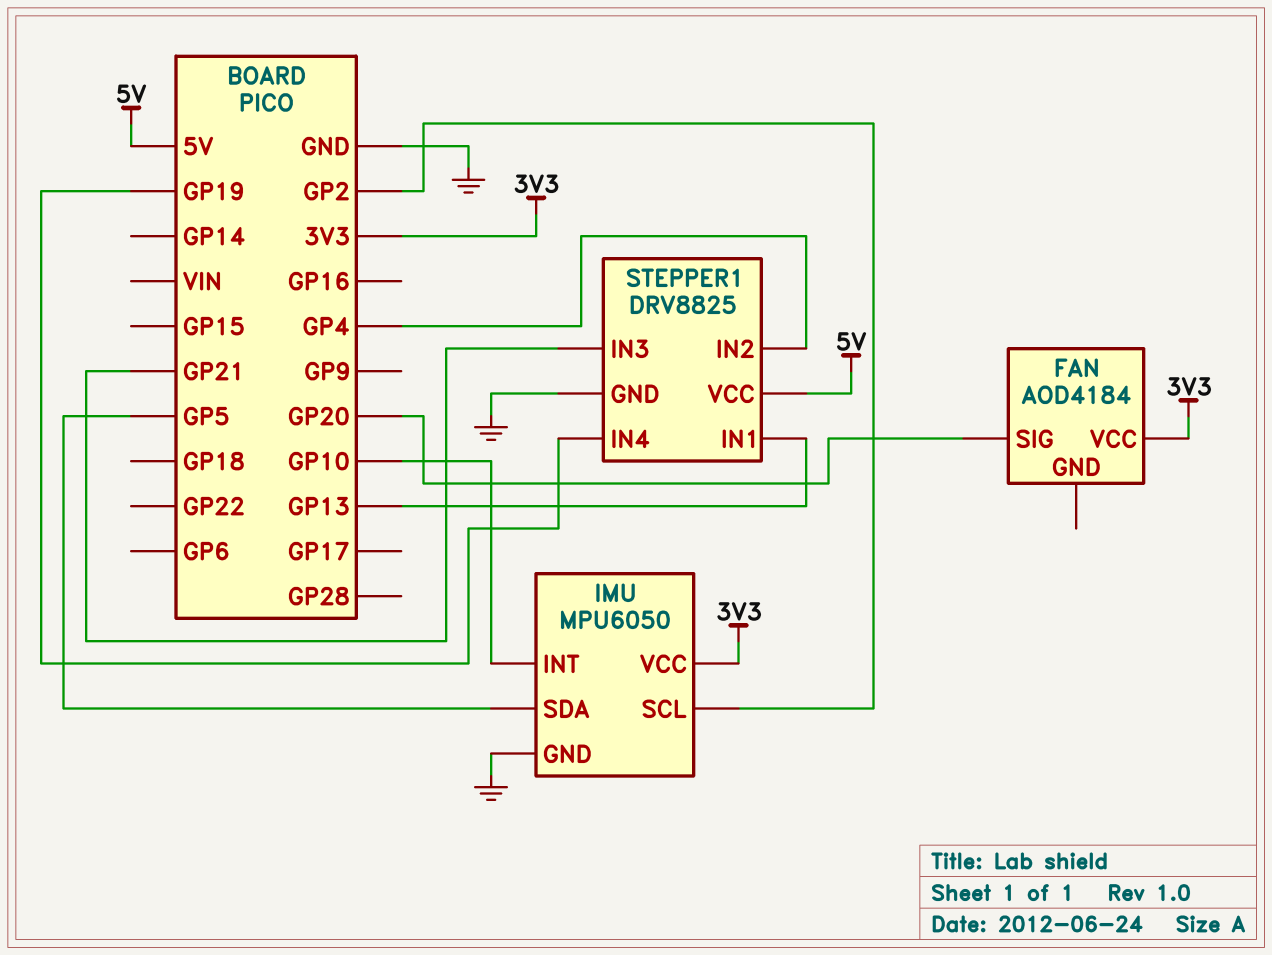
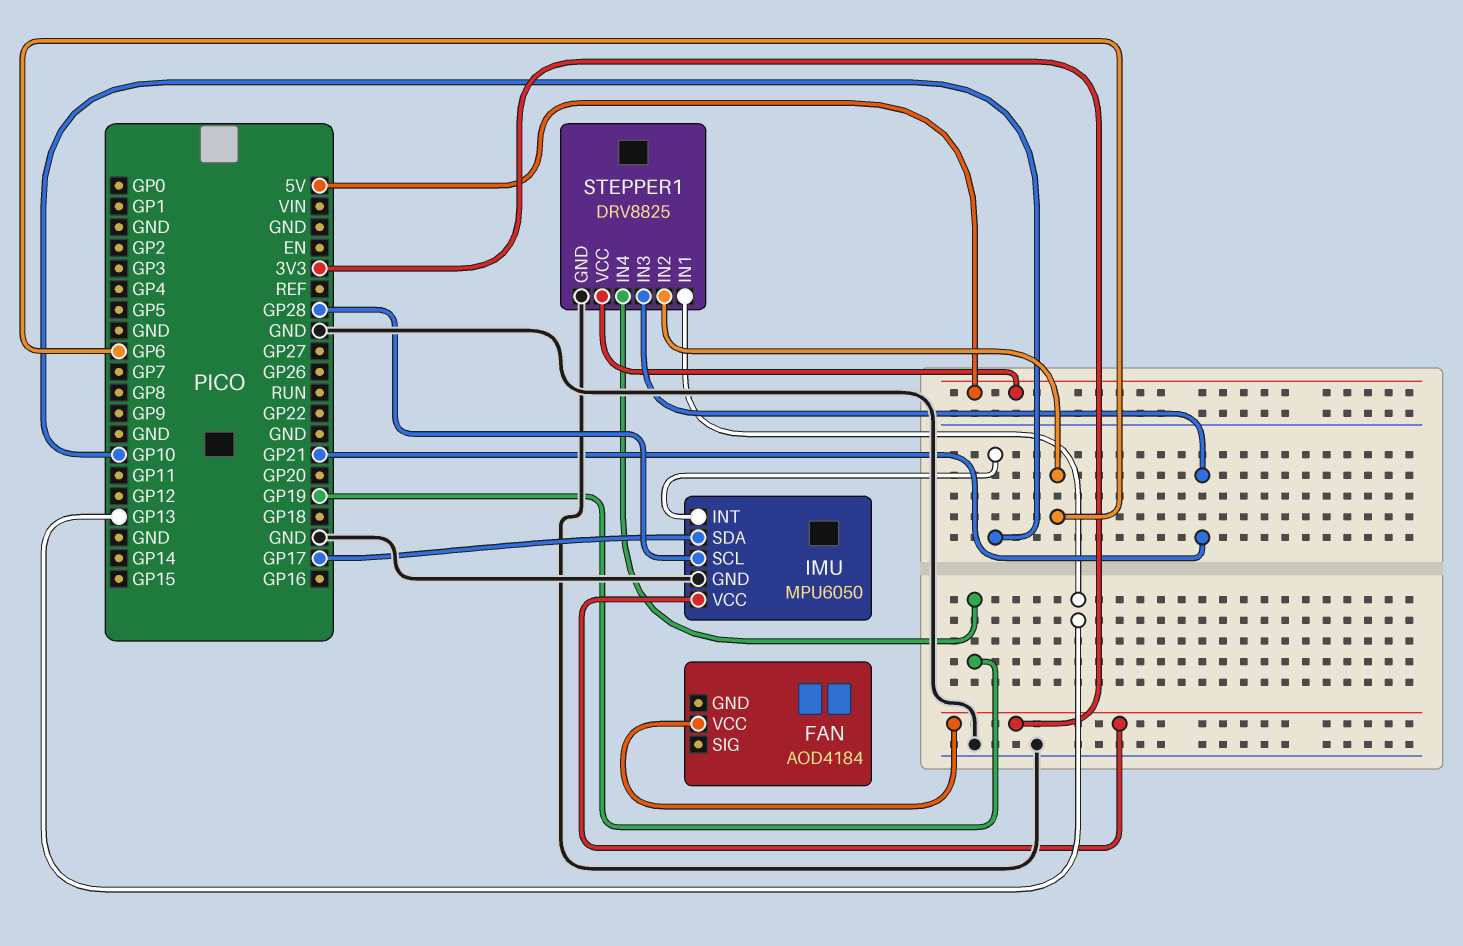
FAN pin SIG: GP20 -> none
IMU pin SCL: GP2 -> GP28
IMU pin SDA: GP5 -> GP17
STEPPER1 pin IN2: GP4 -> GP6

